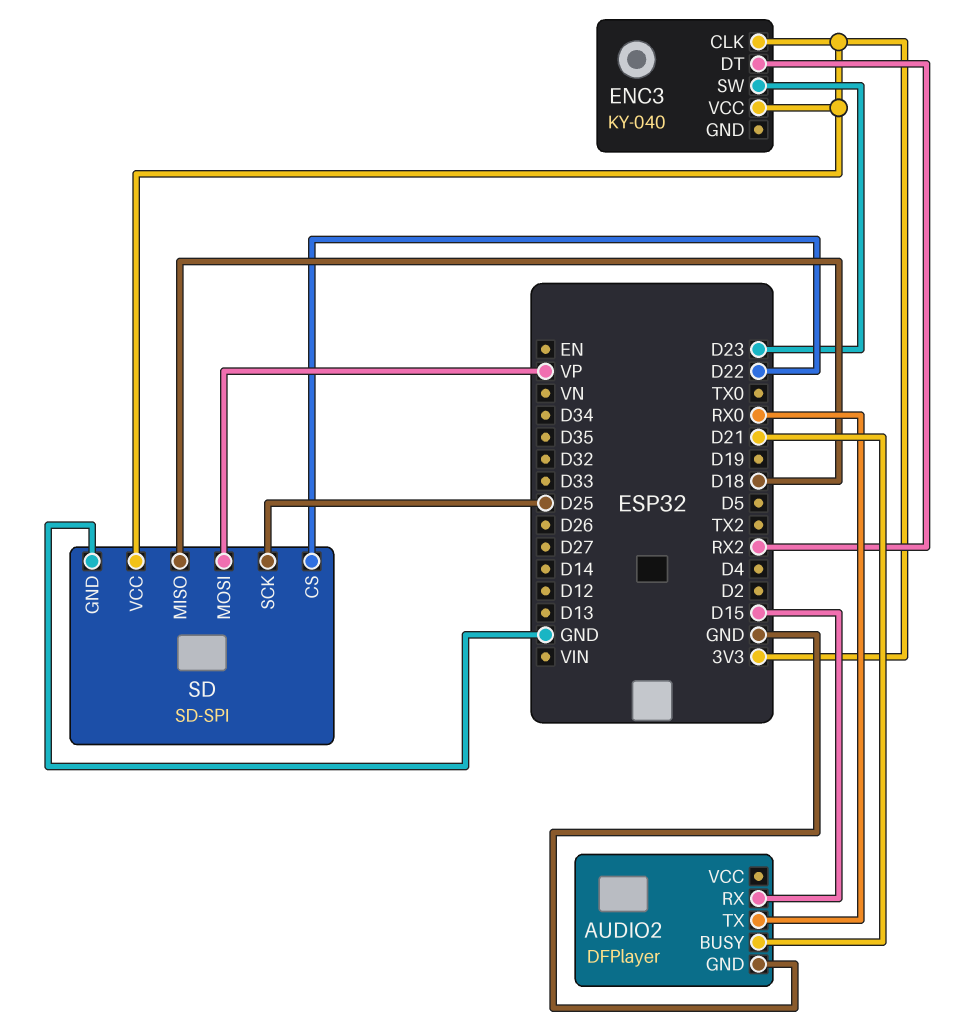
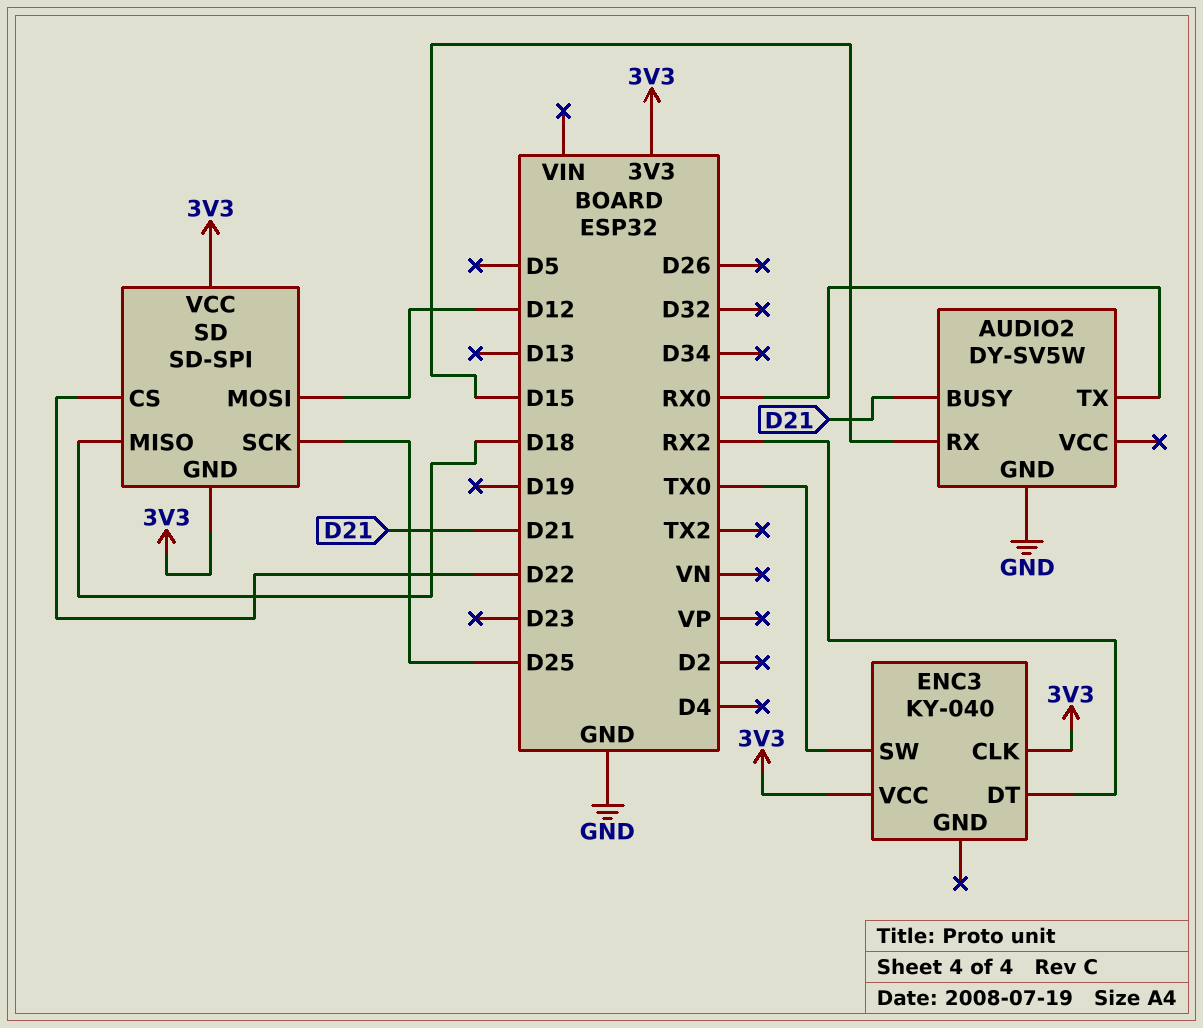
AUDIO2: DFPlayer -> DY-SV5W
ENC3 pin SW: D23 -> TX0
SD pin GND: GND -> 3V3
SD pin MOSI: VP -> D12

